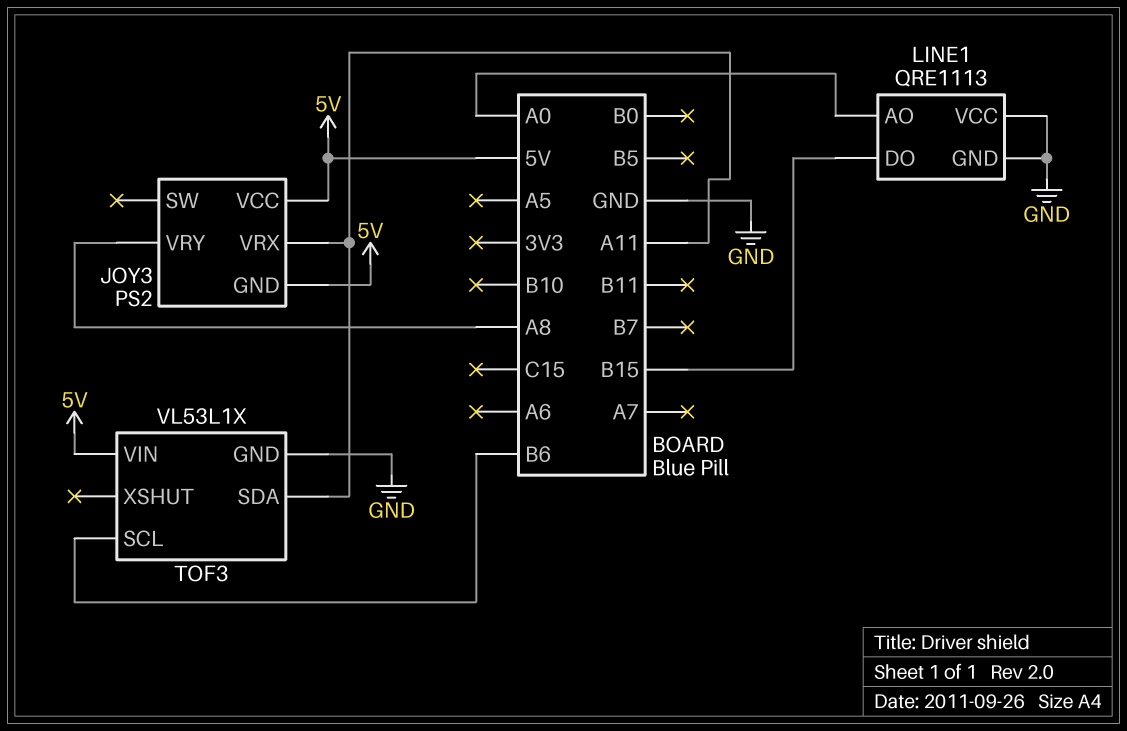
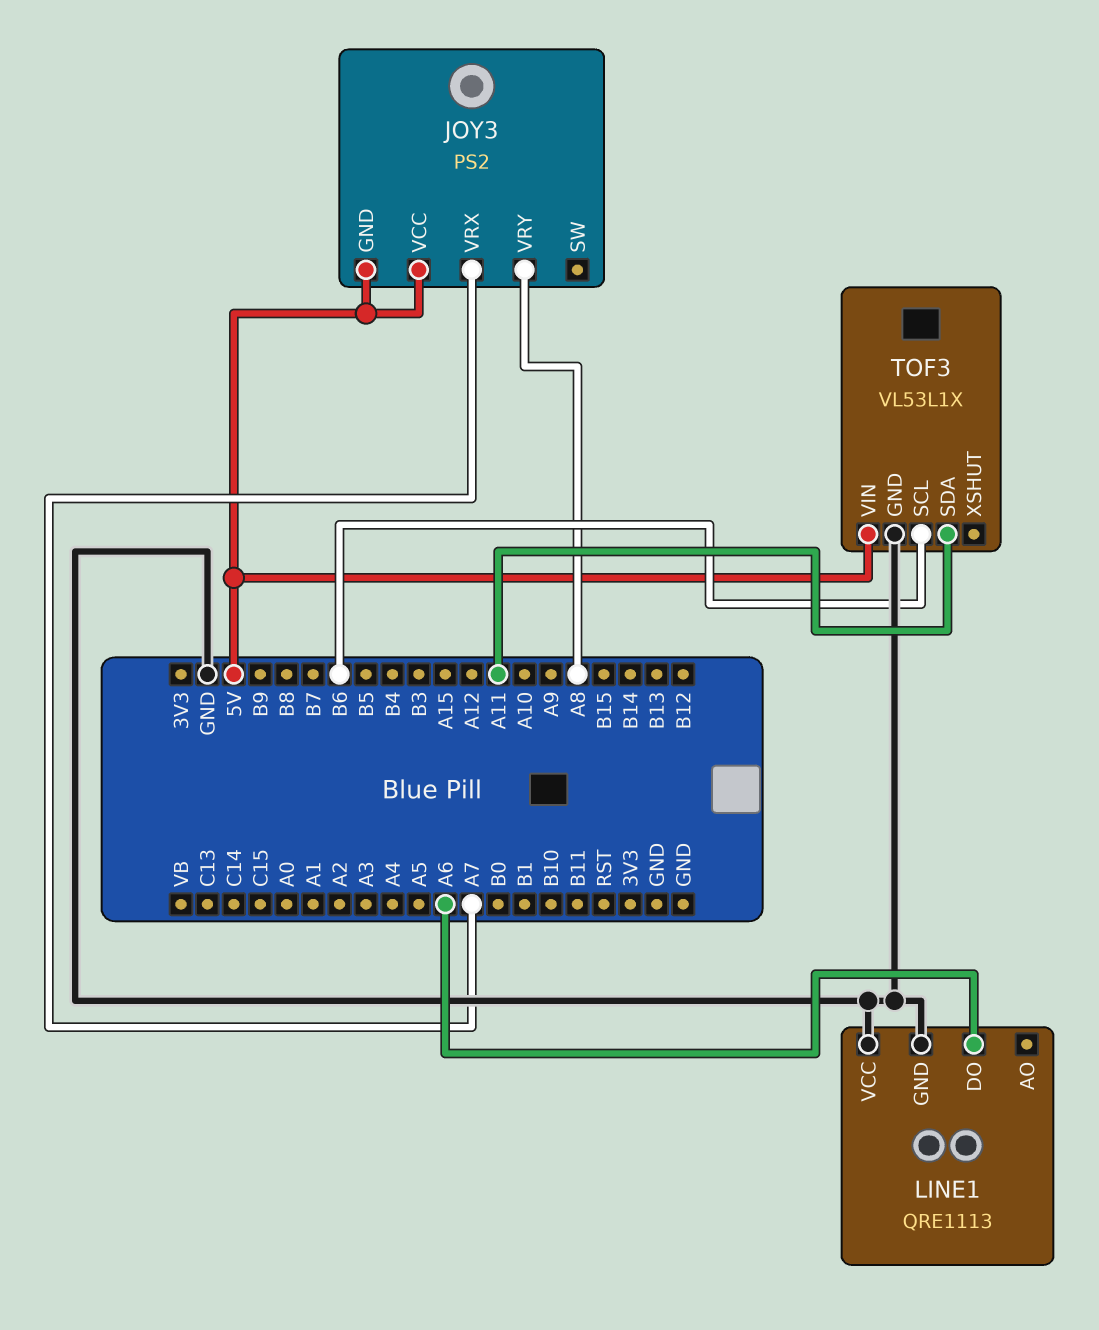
JOY3 pin VRX: A11 -> A7
LINE1 pin AO: A0 -> none
LINE1 pin DO: B15 -> A6

